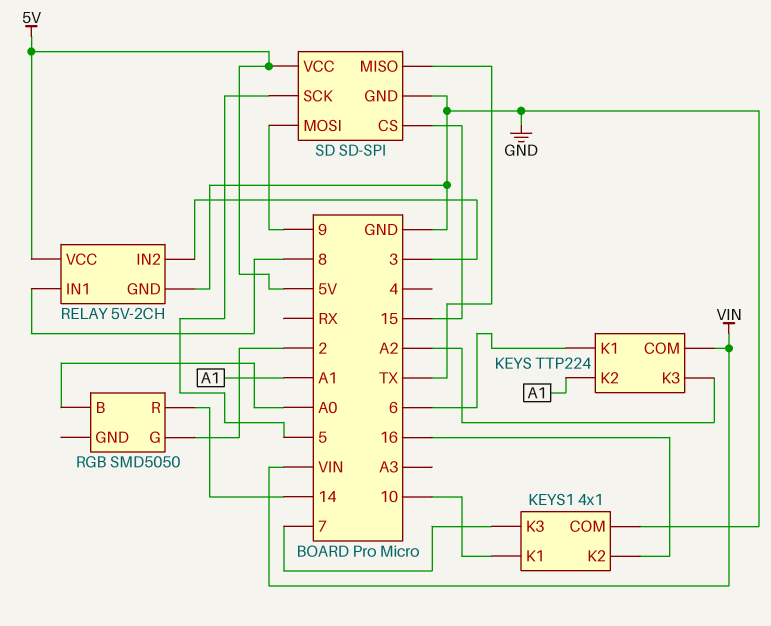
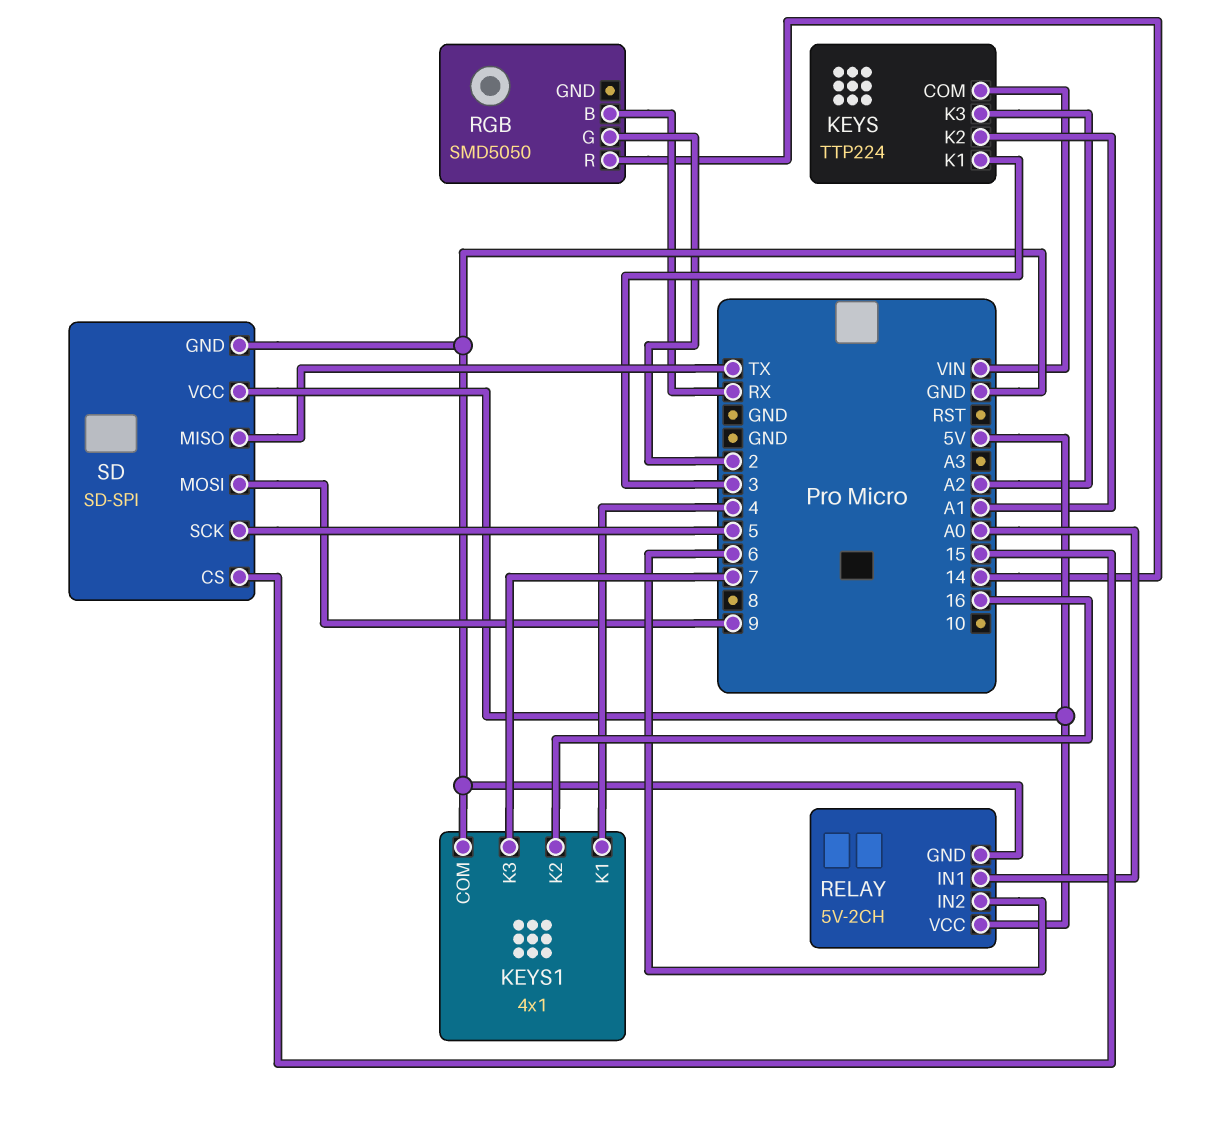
KEYS pin K1: 6 -> 3
KEYS1 pin K1: 10 -> 4
RELAY pin IN1: 8 -> A0
RELAY pin IN2: 3 -> 6
RGB pin B: A0 -> RX

